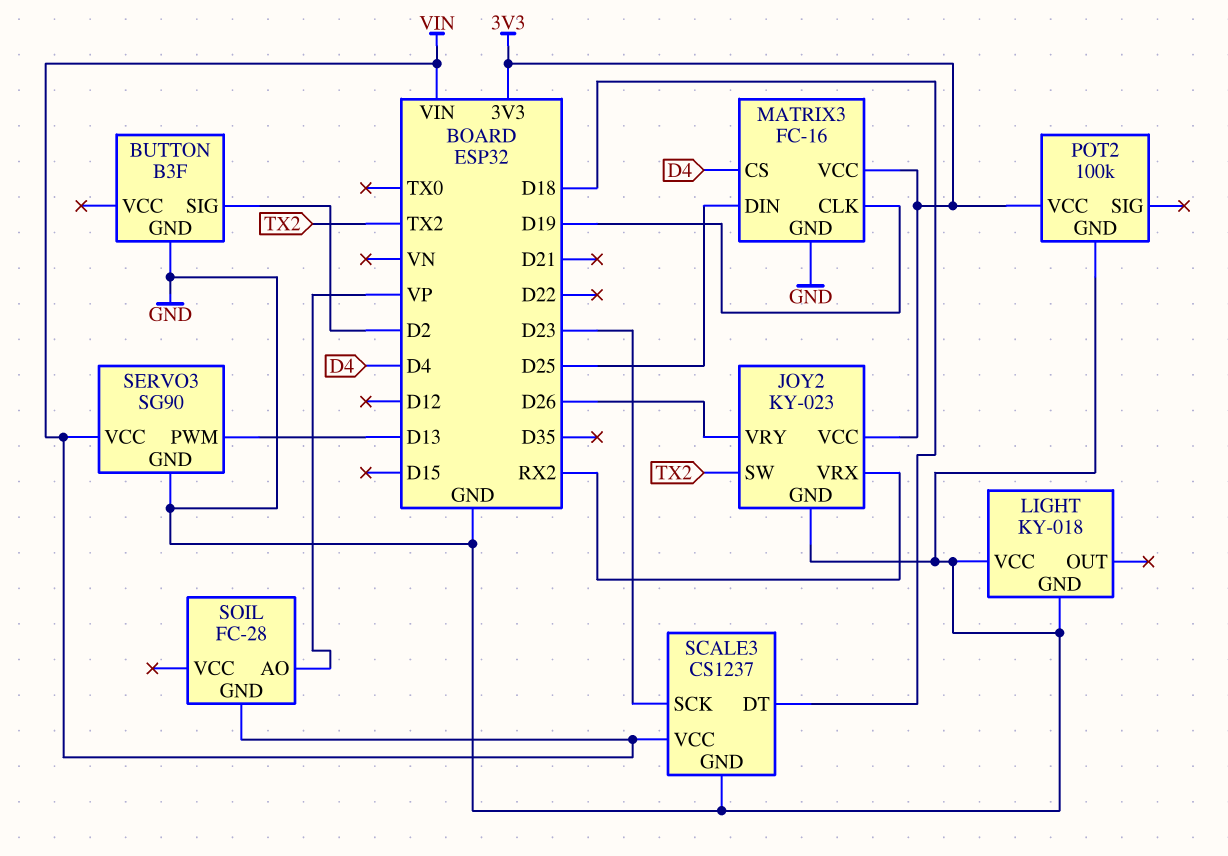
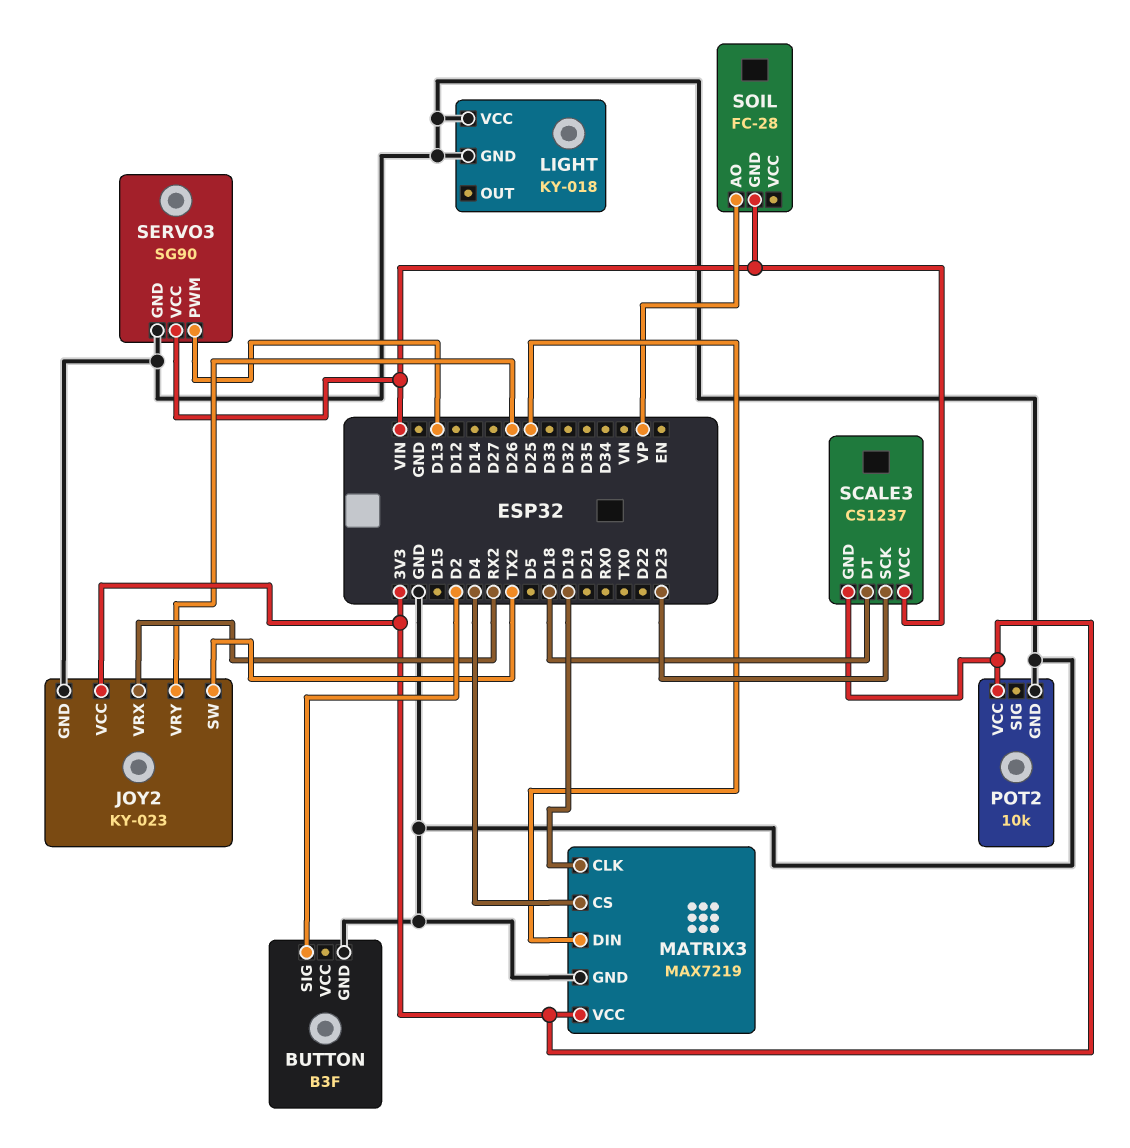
MATRIX3: FC-16 -> MAX7219
POT2: 100k -> 10k
SCALE3 pin GND: GND -> 3V3

